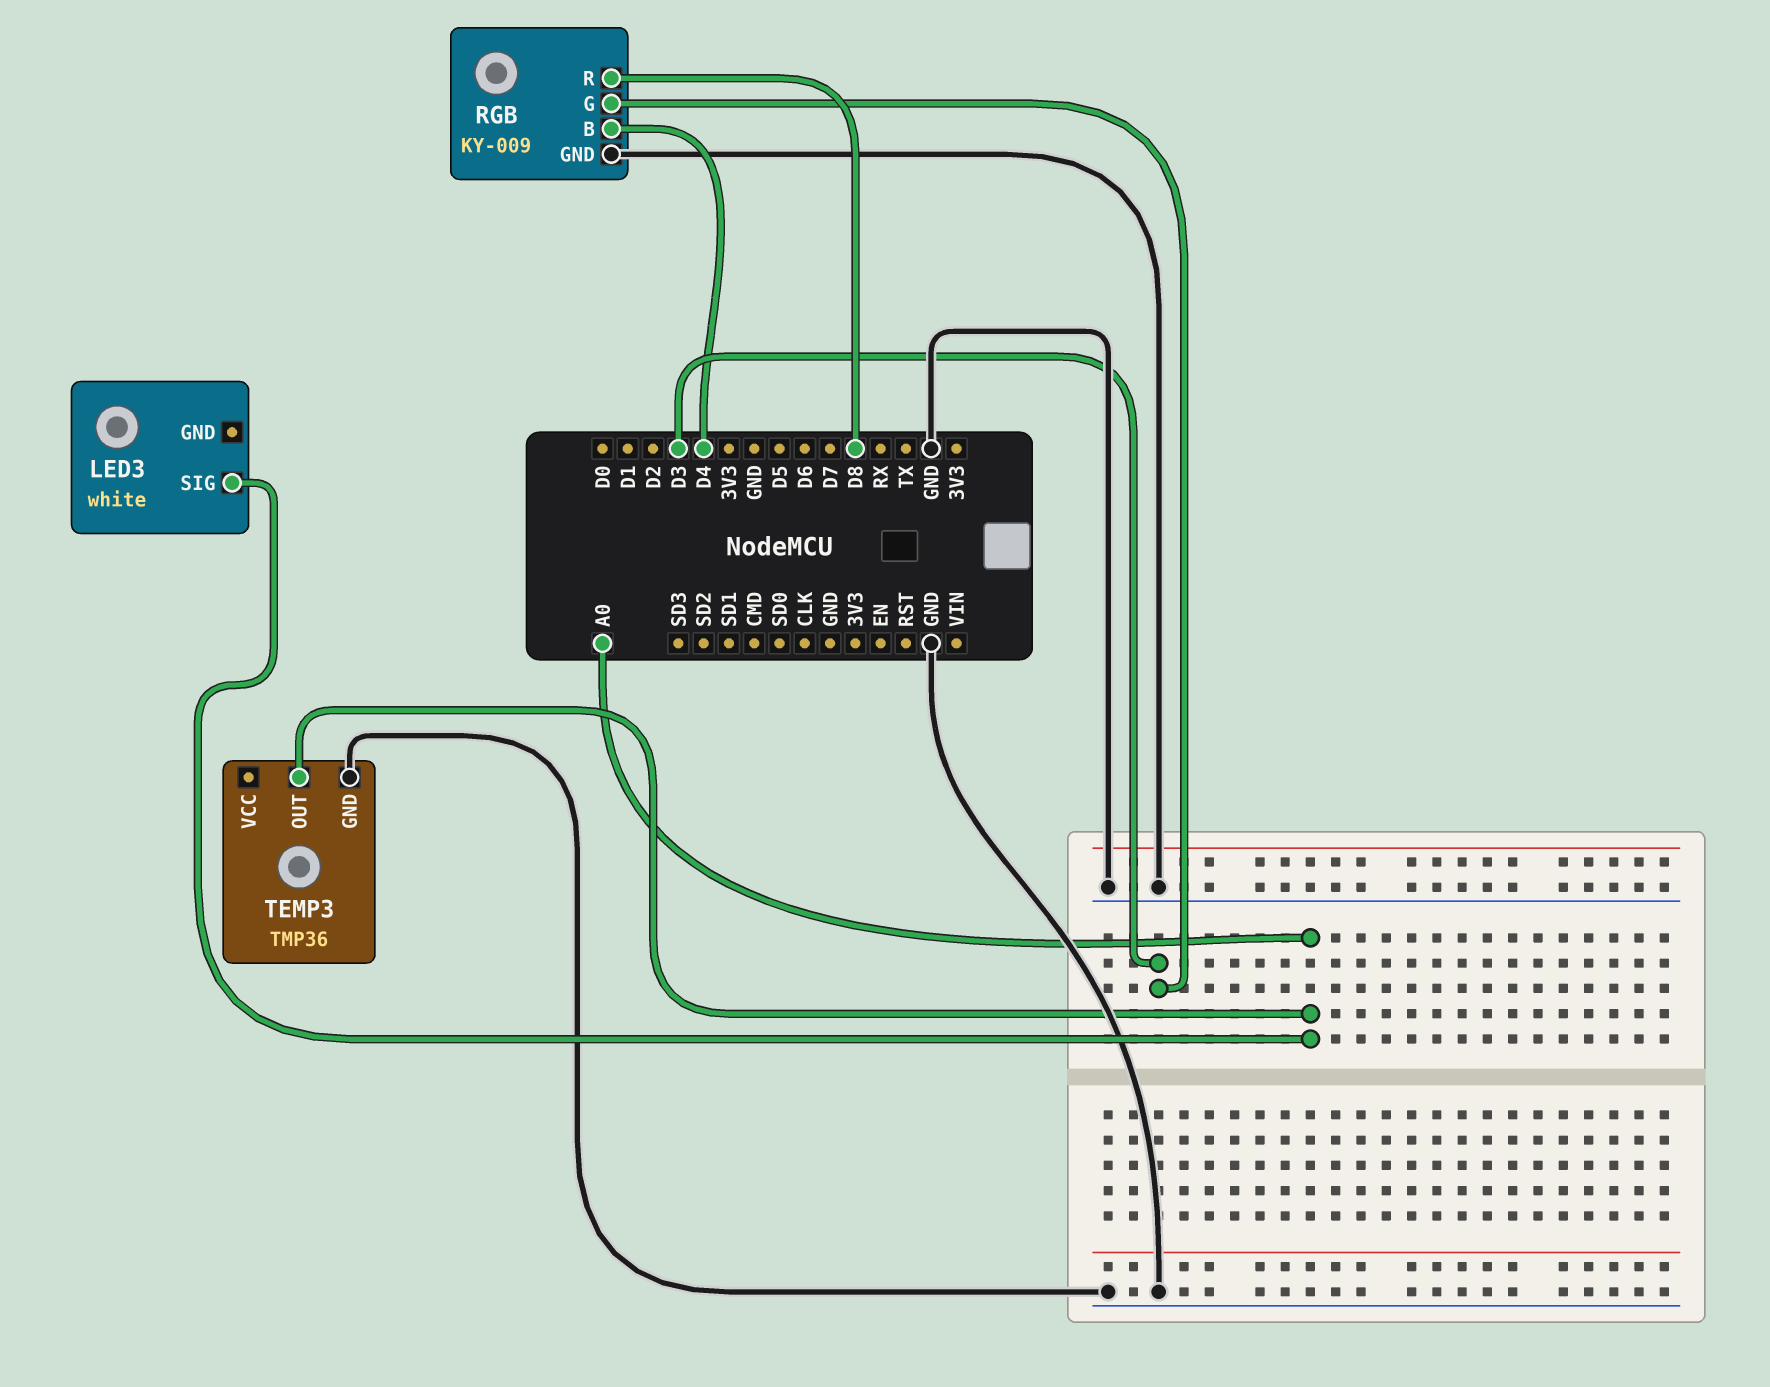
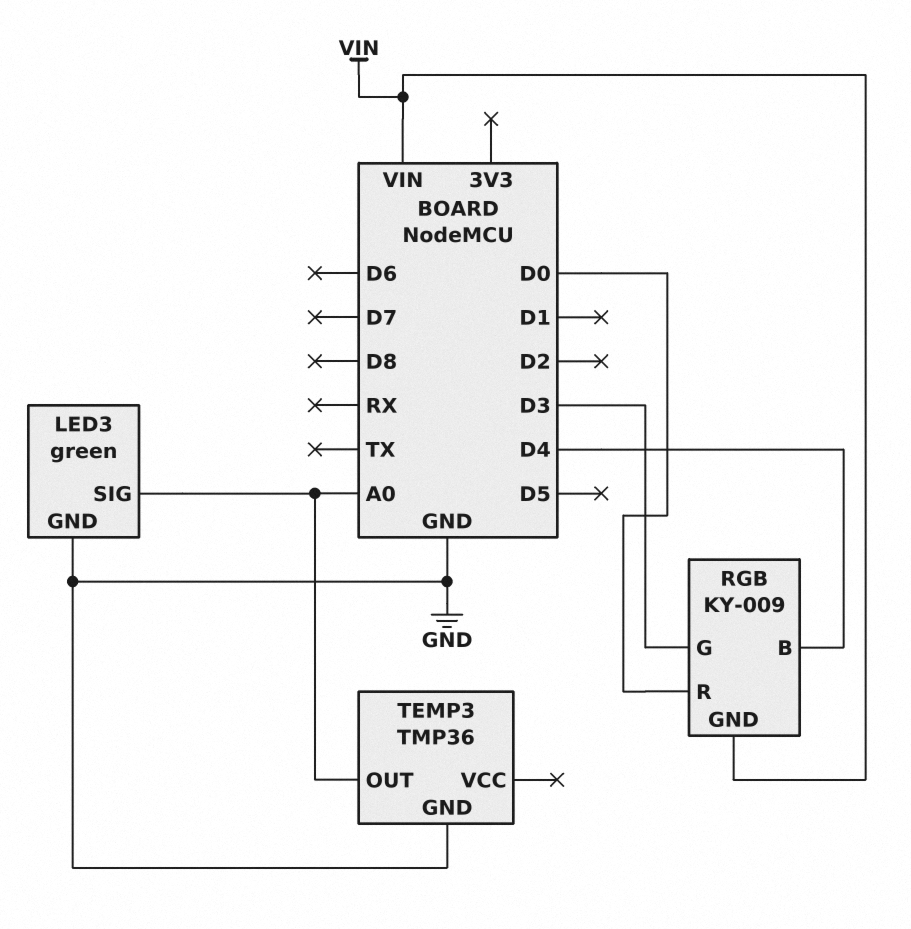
LED3: white -> green
LED3 pin GND: none -> GND
RGB pin GND: GND -> VIN
RGB pin R: D8 -> D0

